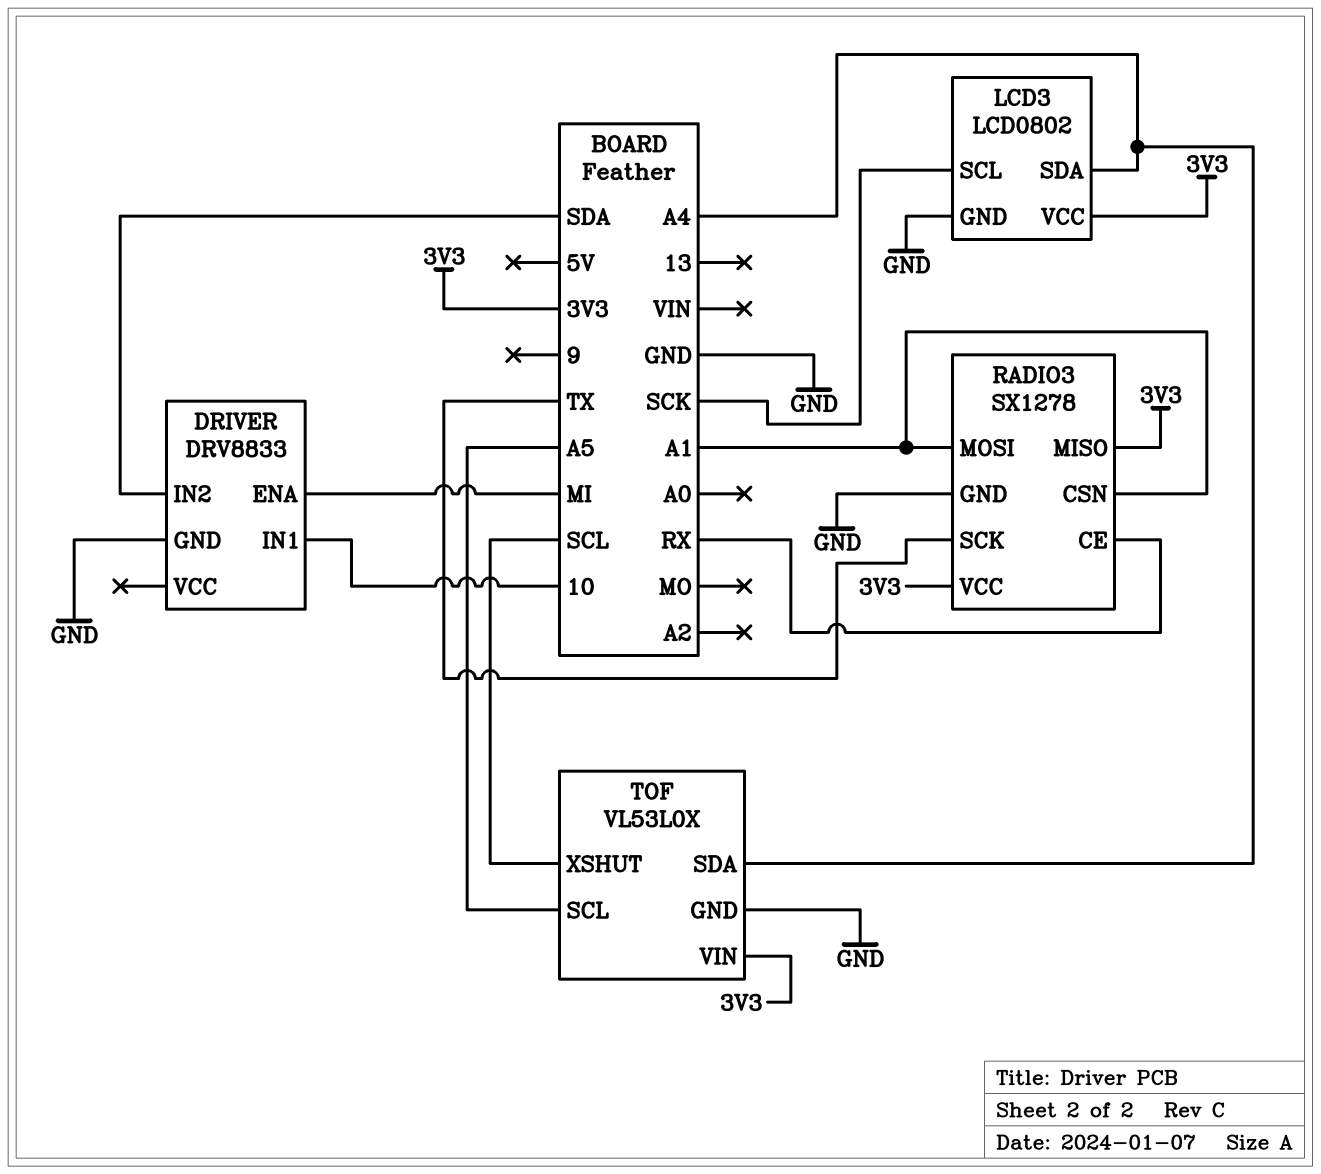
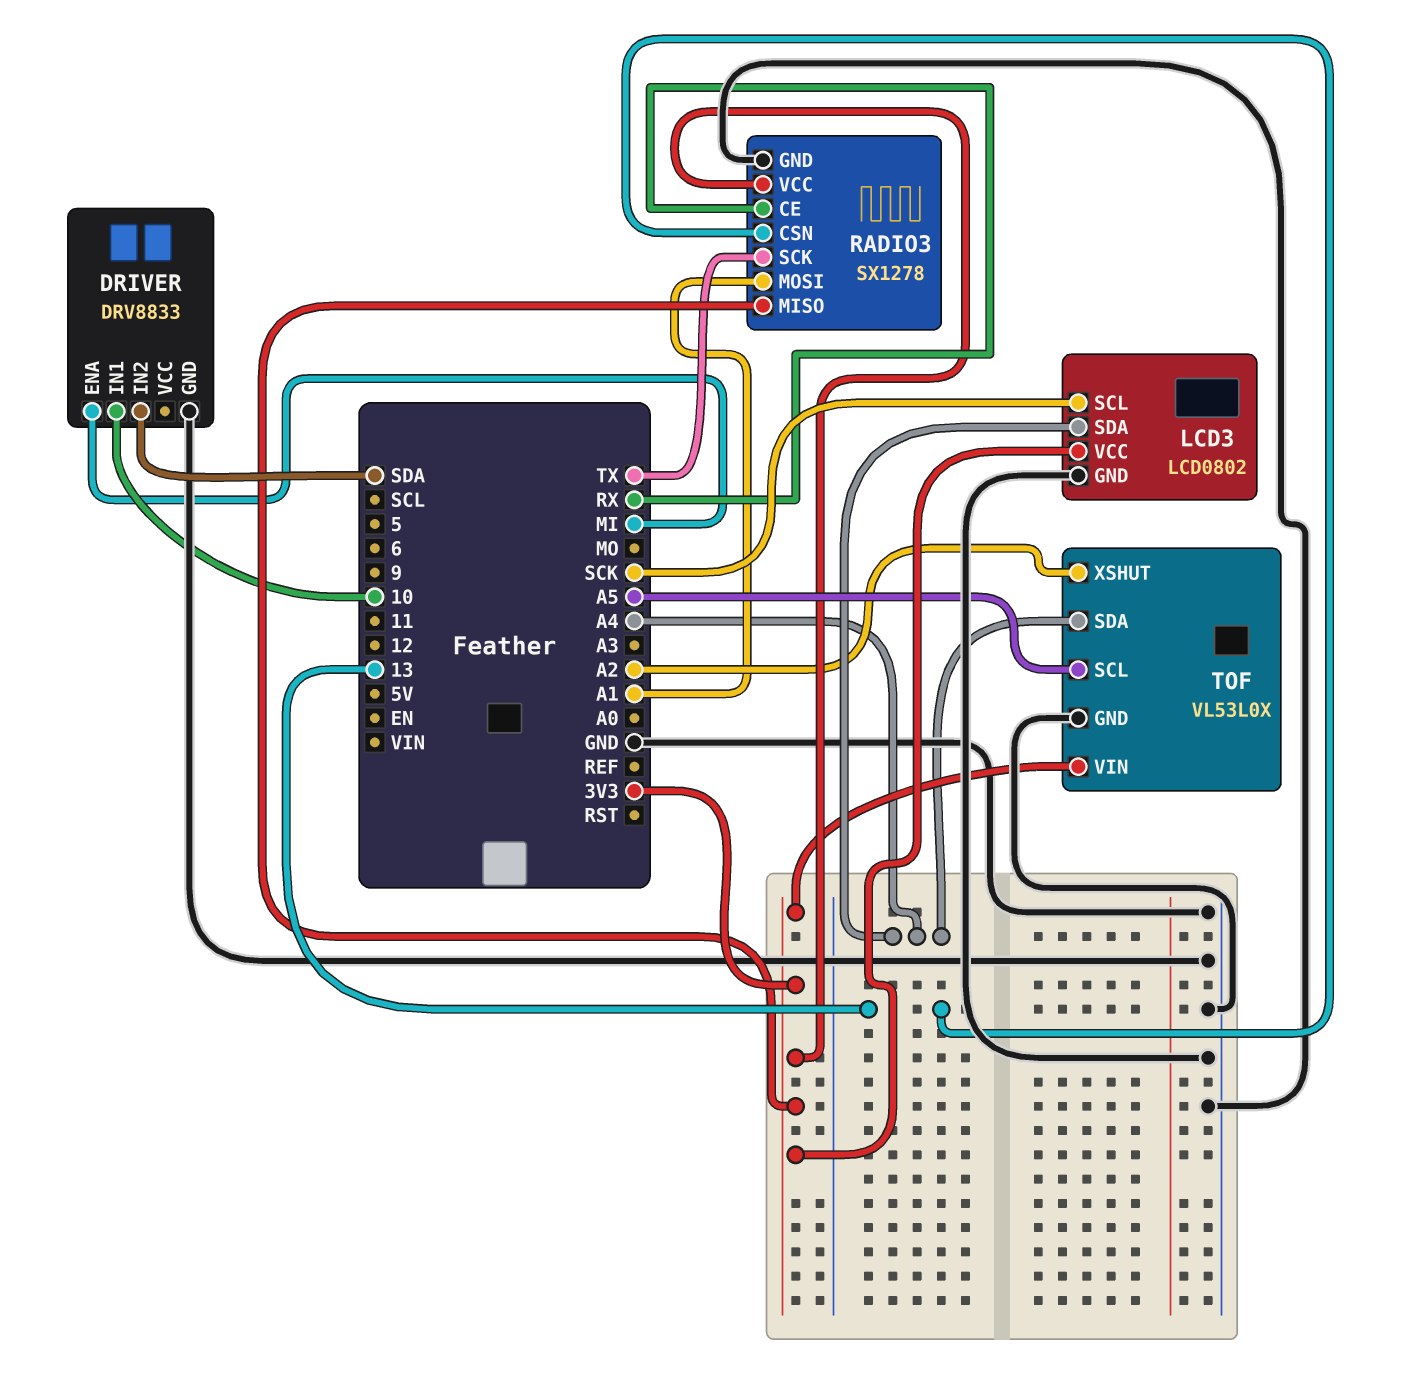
RADIO3 pin CSN: A1 -> 13
TOF pin XSHUT: SCL -> A2

